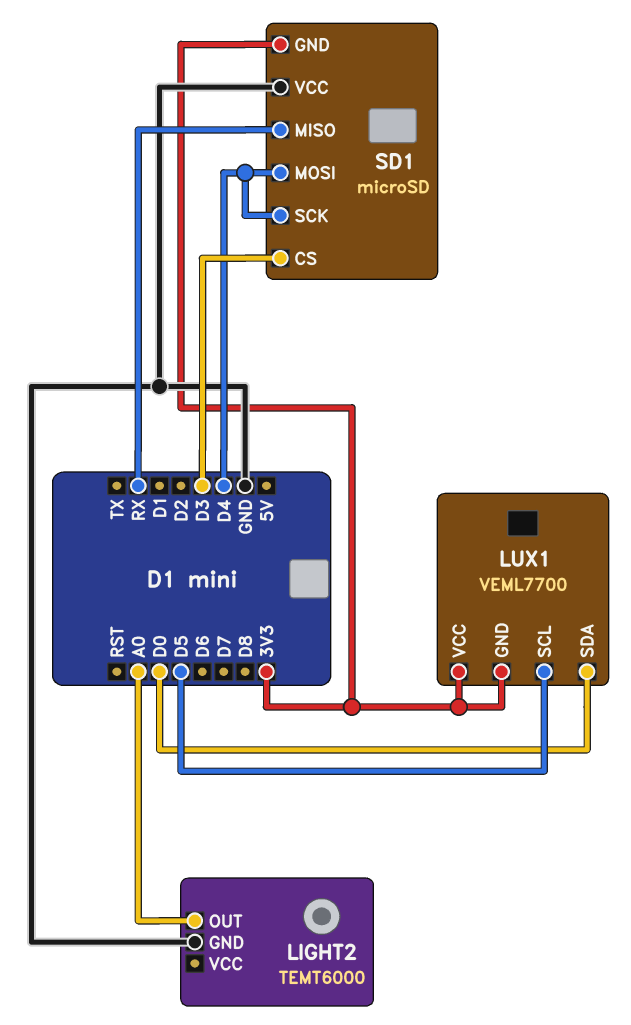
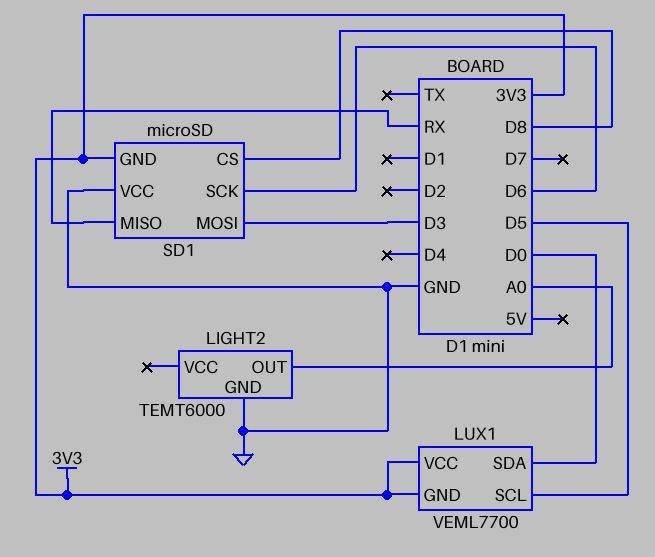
SD1 pin CS: D3 -> D8
SD1 pin MOSI: D4 -> D3
SD1 pin SCK: D4 -> D6

